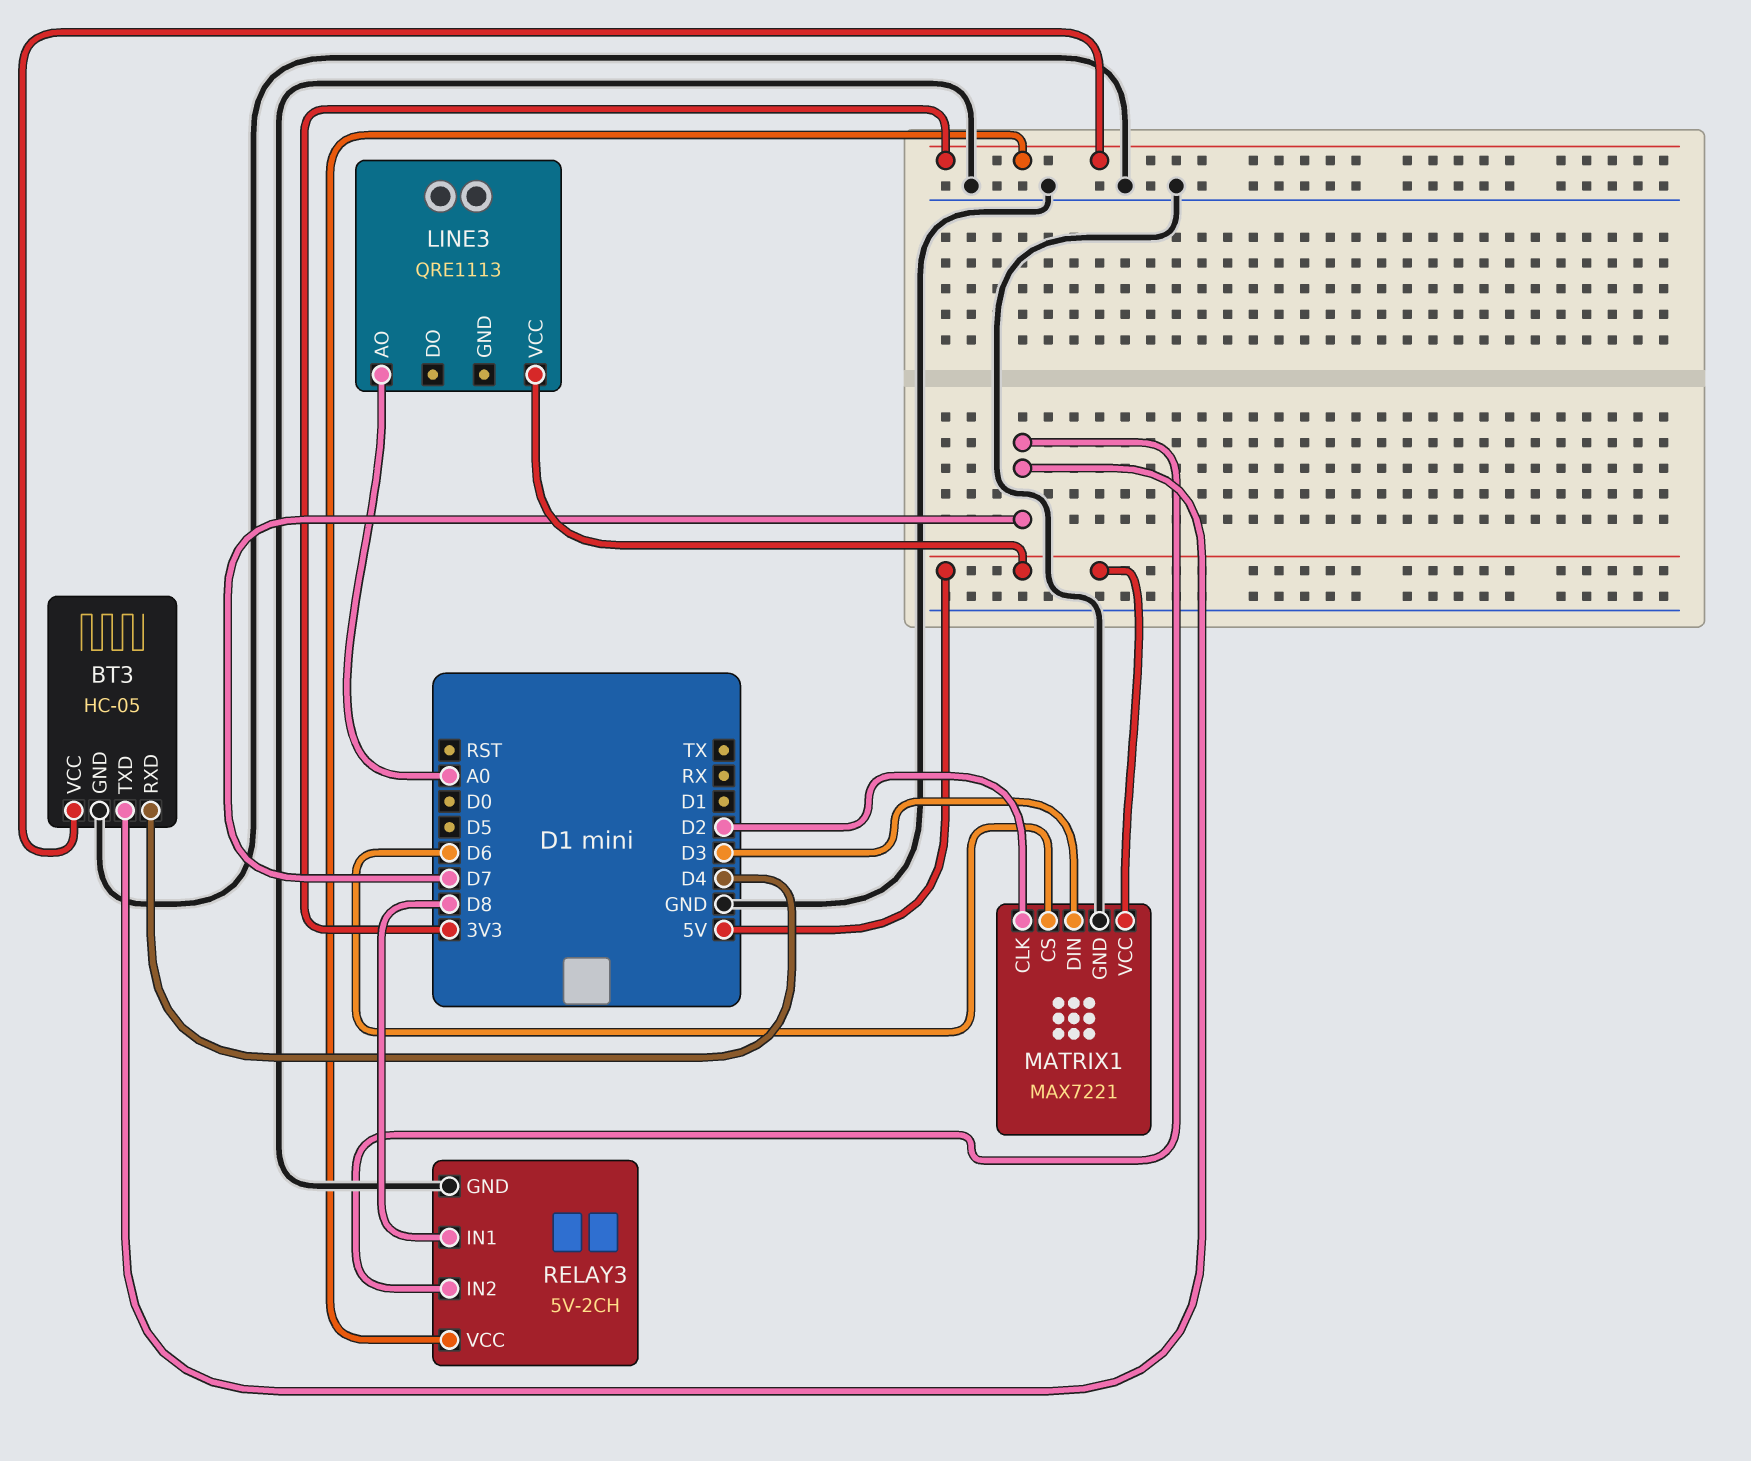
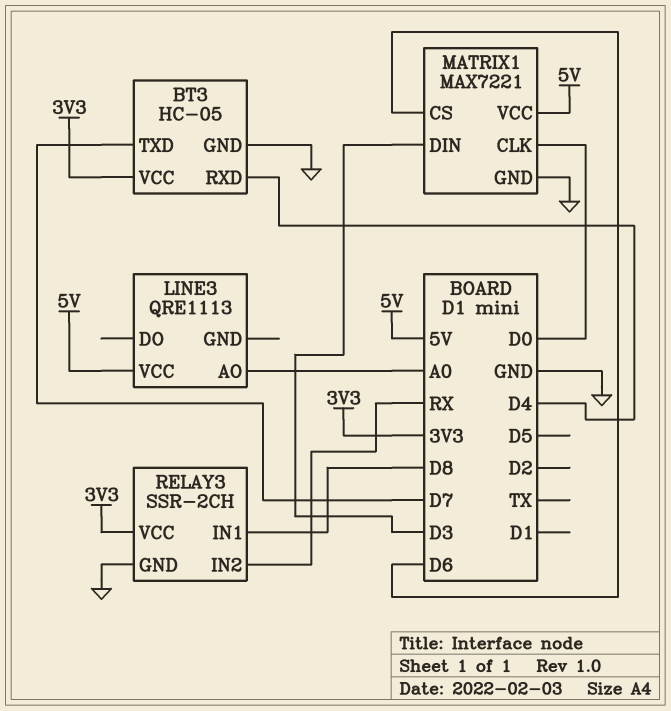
MATRIX1 pin CLK: D2 -> D0
RELAY3: 5V-2CH -> SSR-2CH
RELAY3 pin IN2: D7 -> RX

